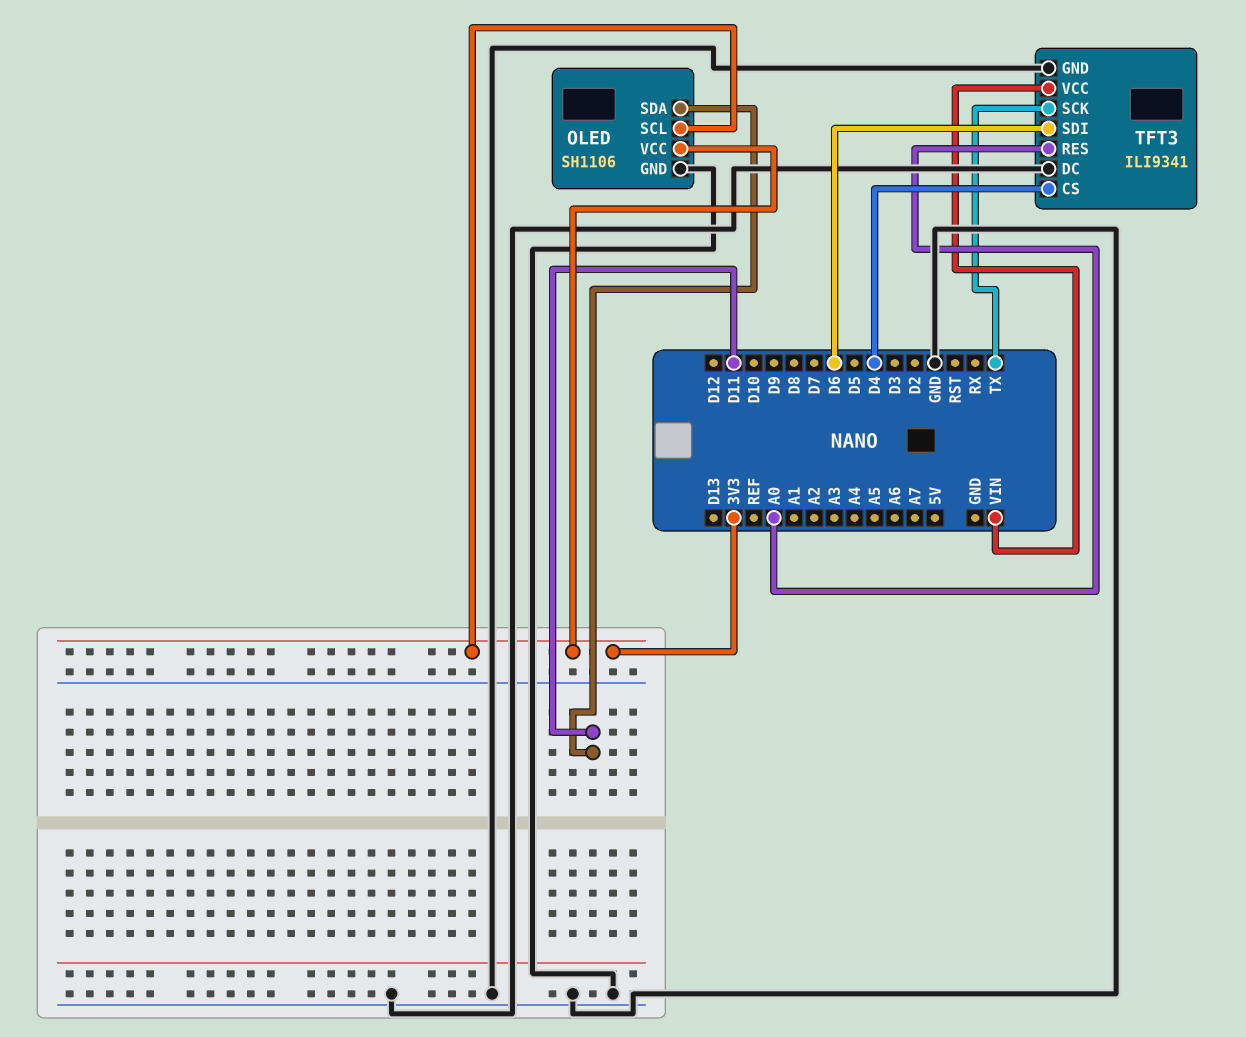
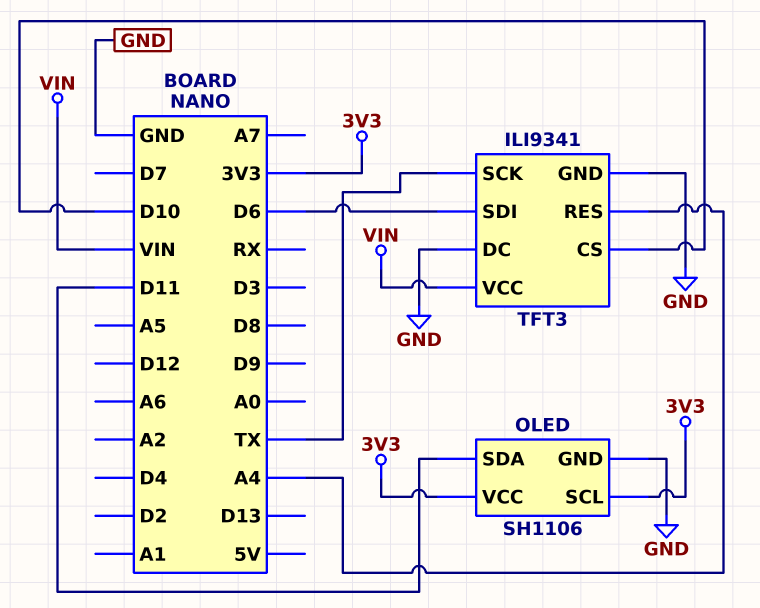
TFT3 pin CS: D4 -> D10
TFT3 pin RES: A0 -> A4

